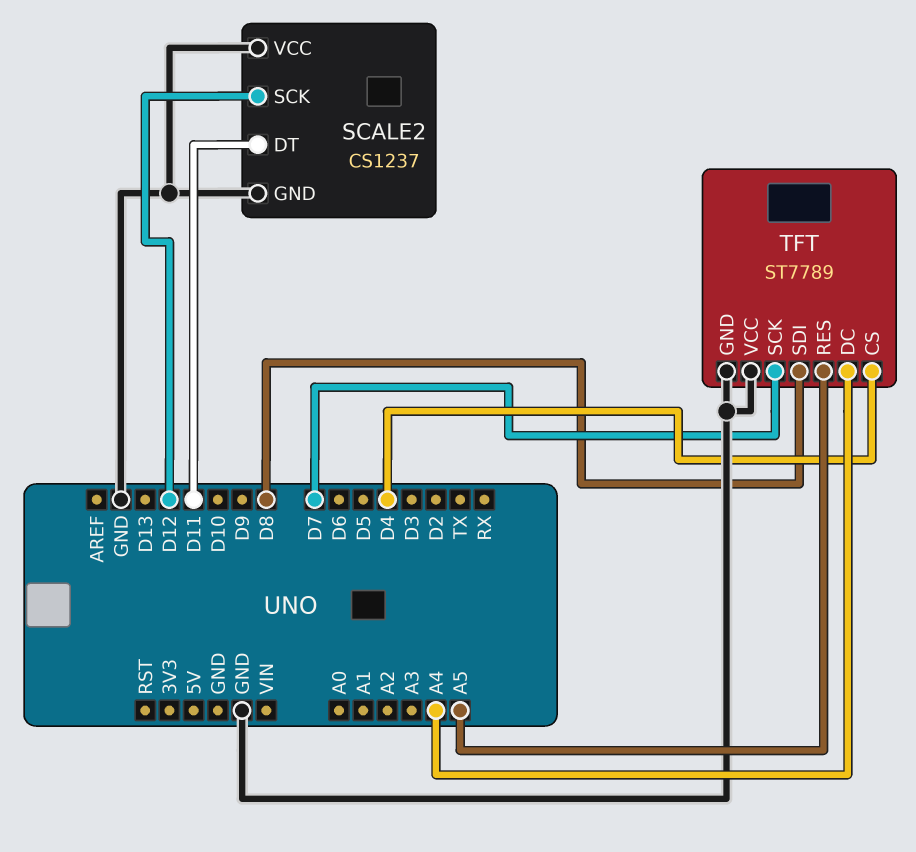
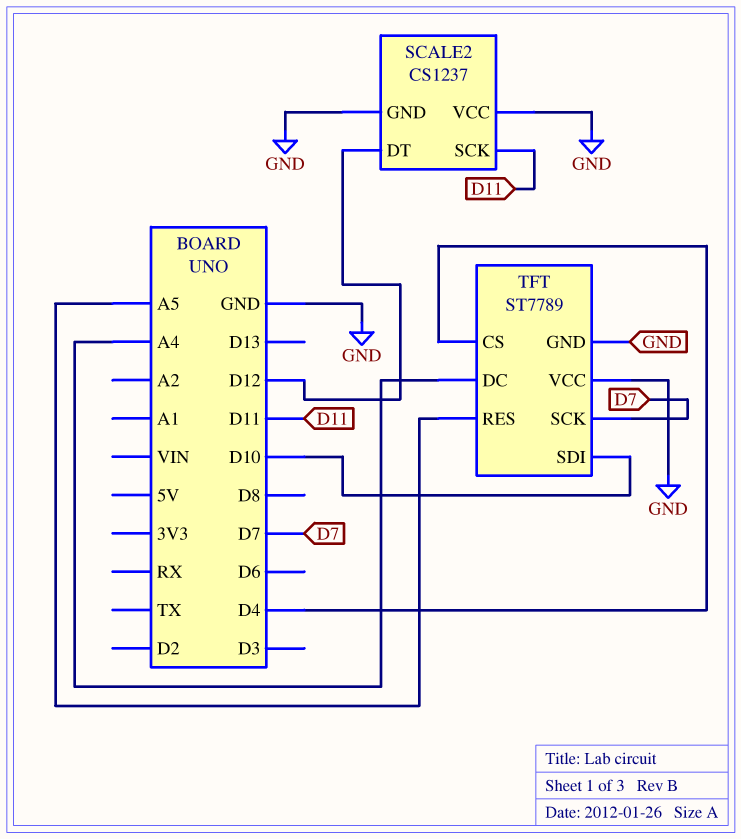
SCALE2 pin DT: D11 -> D12
SCALE2 pin SCK: D12 -> D11
TFT pin SDI: D8 -> D10

